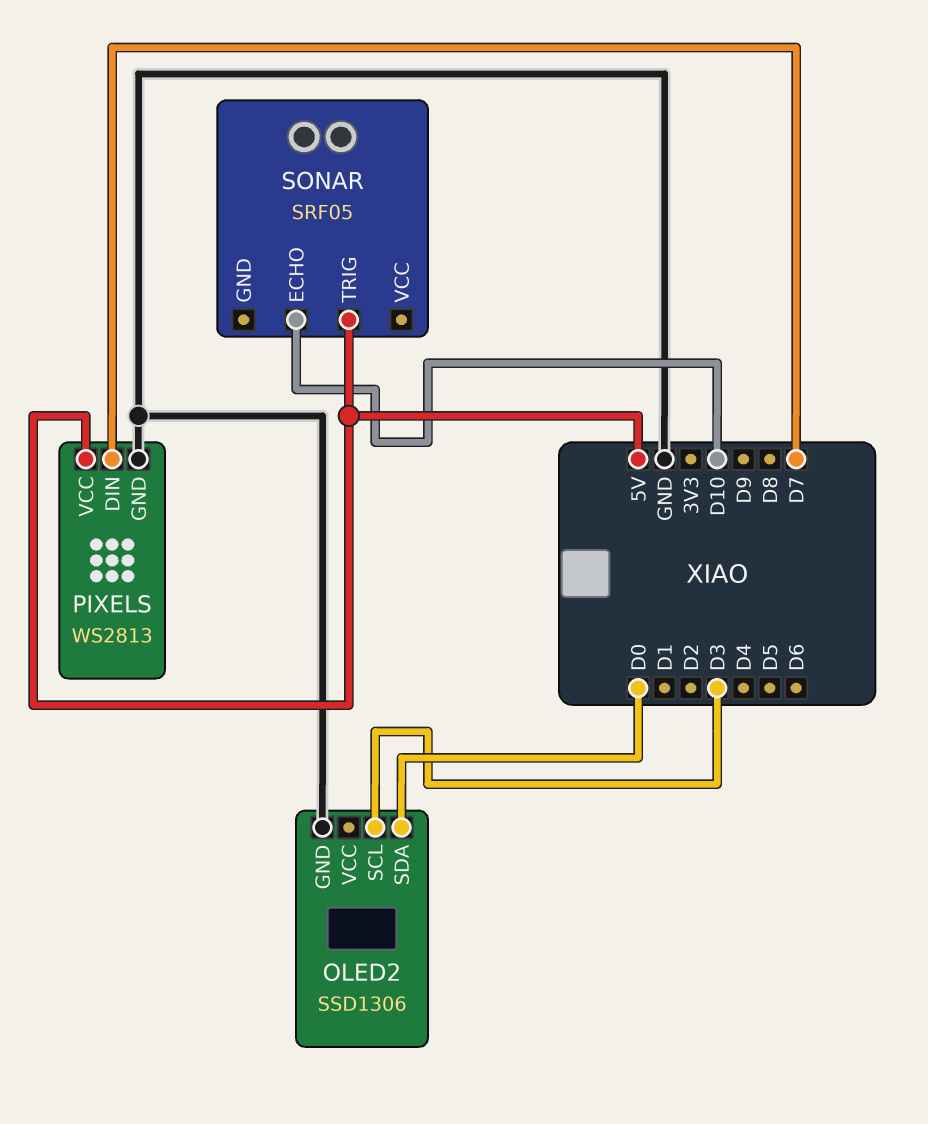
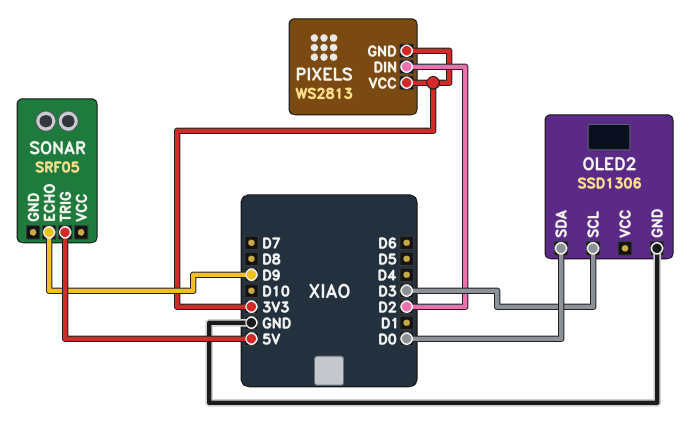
PIXELS pin DIN: D7 -> D2
PIXELS pin GND: GND -> 3V3
PIXELS pin VCC: 5V -> 3V3
SONAR pin ECHO: D10 -> D9

